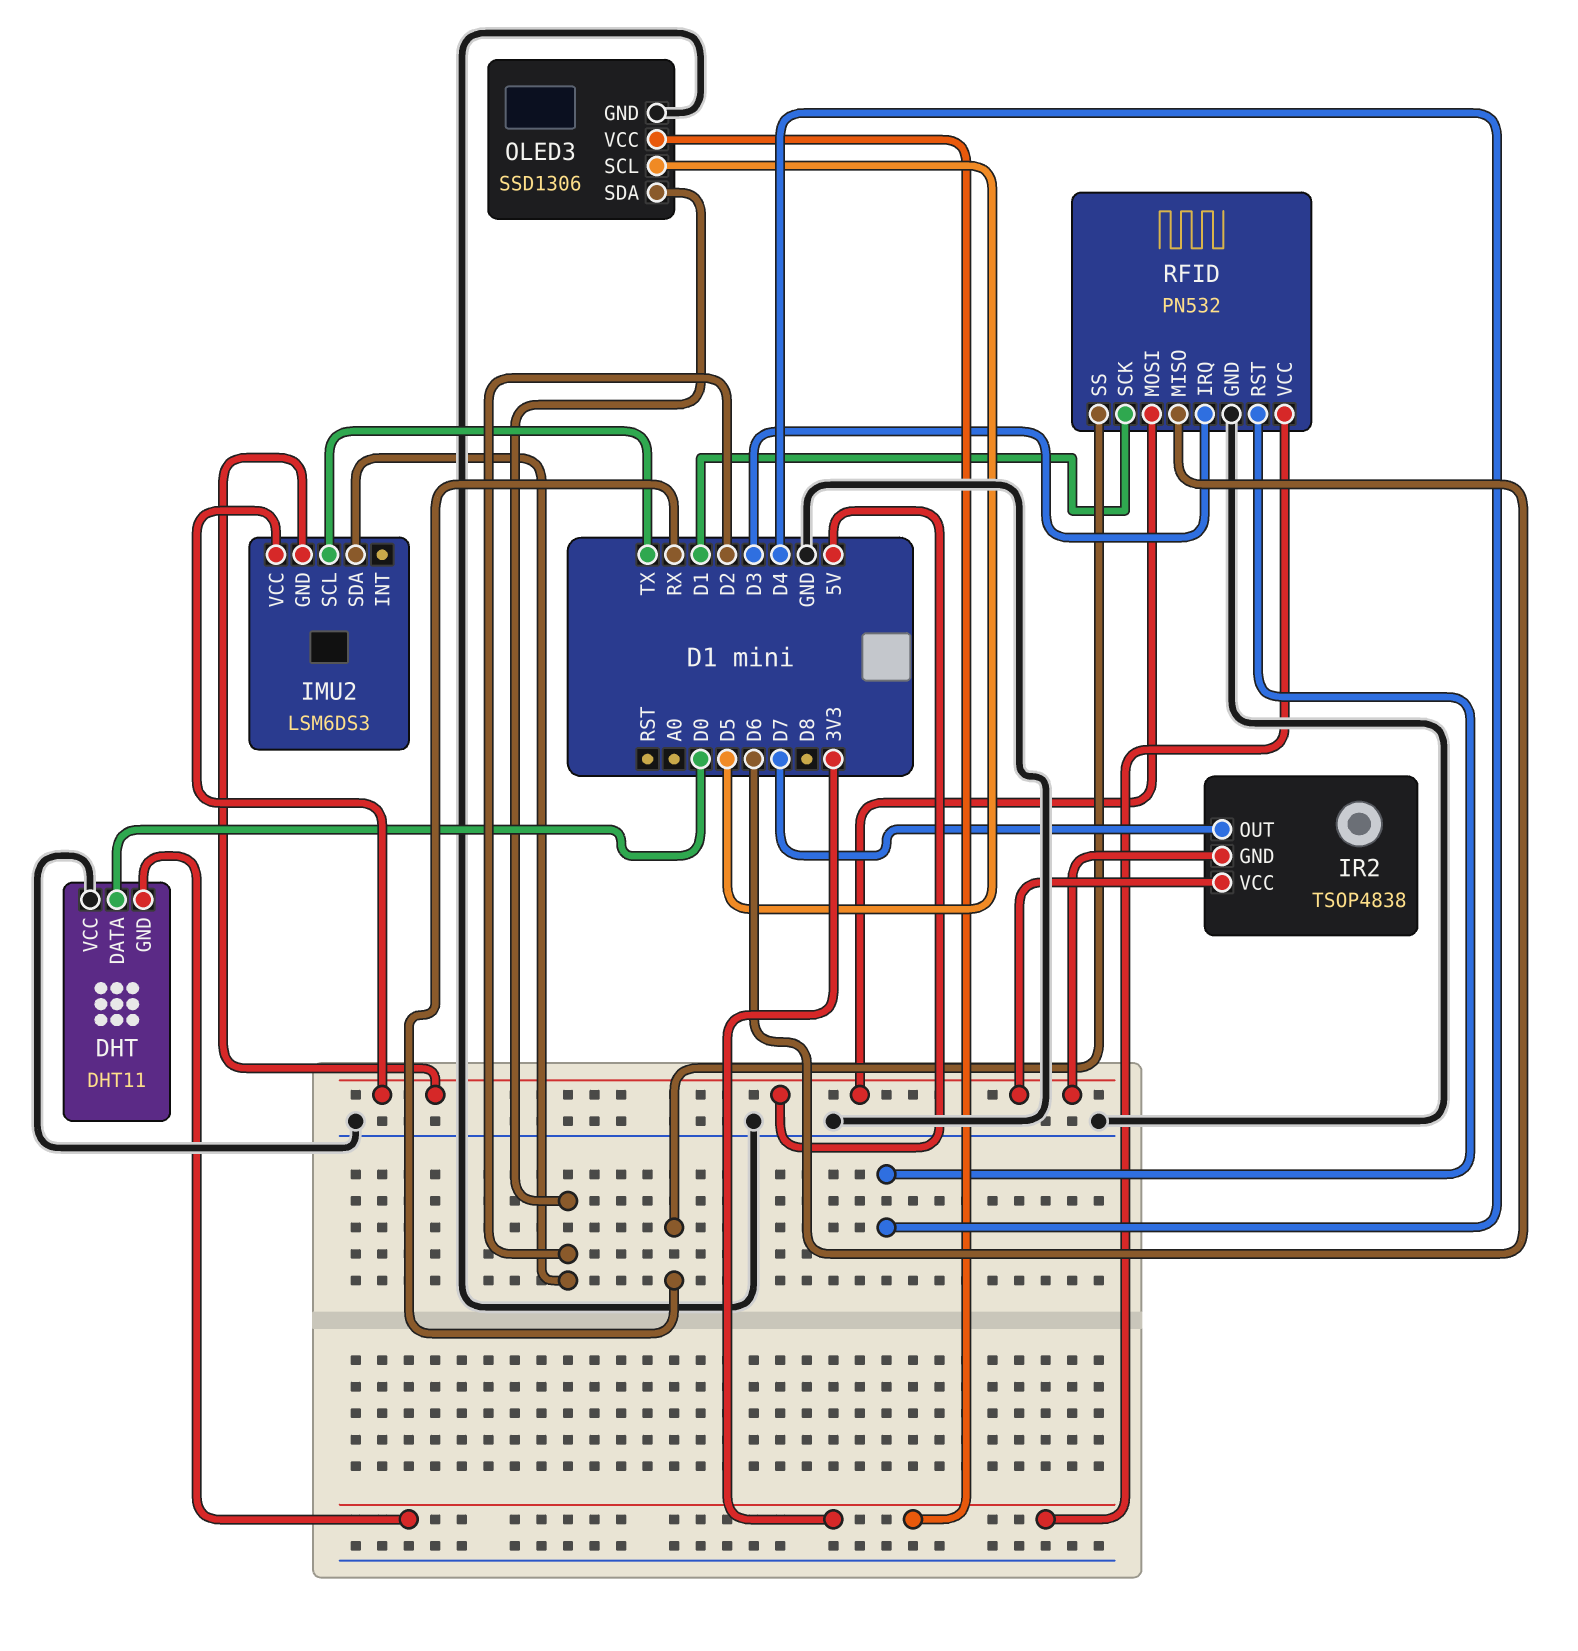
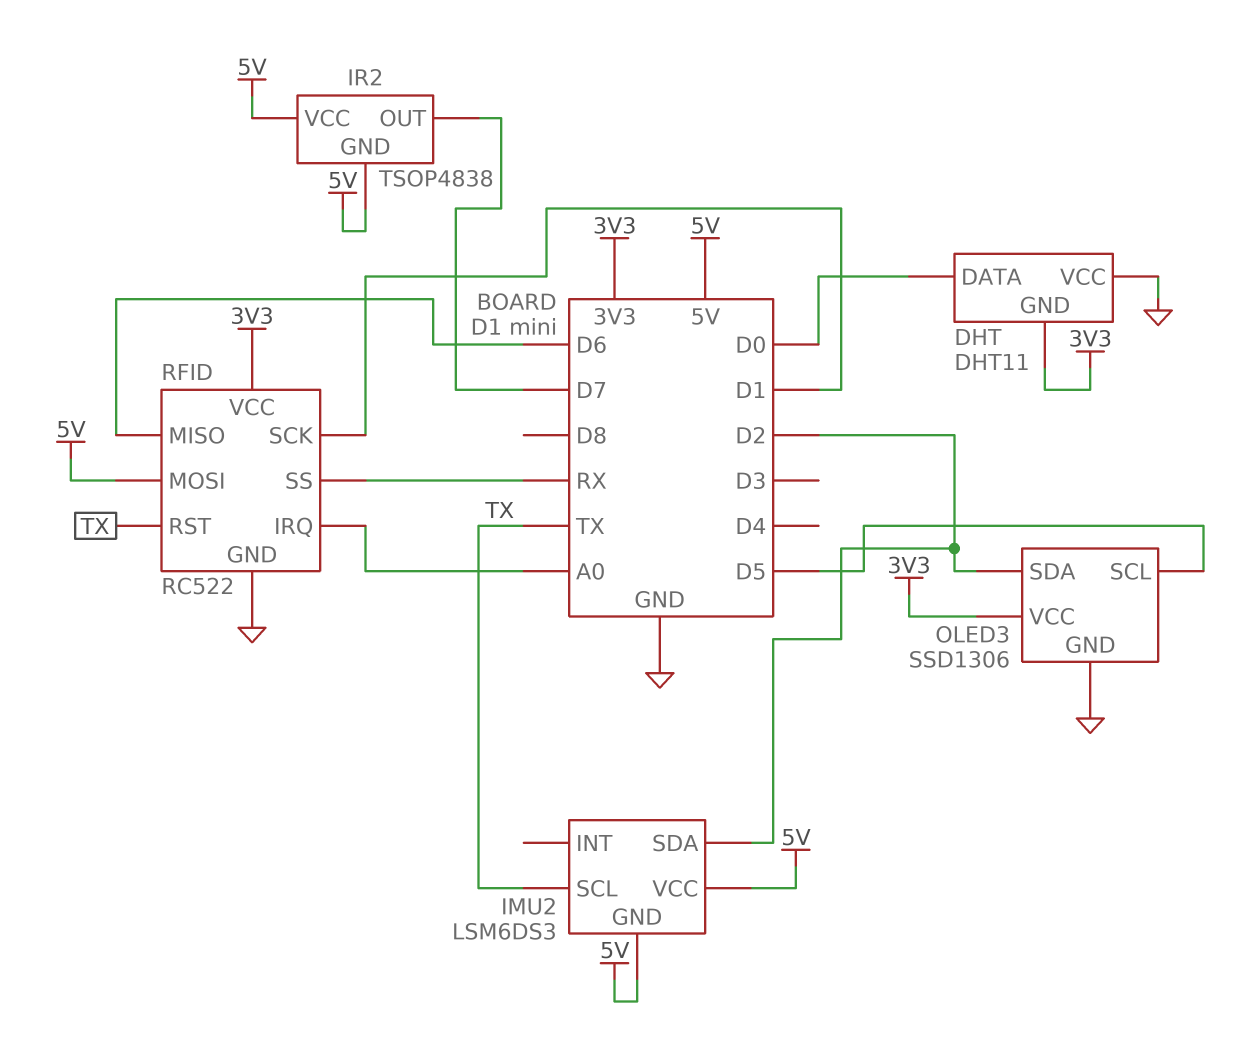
RFID: PN532 -> RC522
RFID pin IRQ: D3 -> A0
RFID pin RST: D4 -> TX

